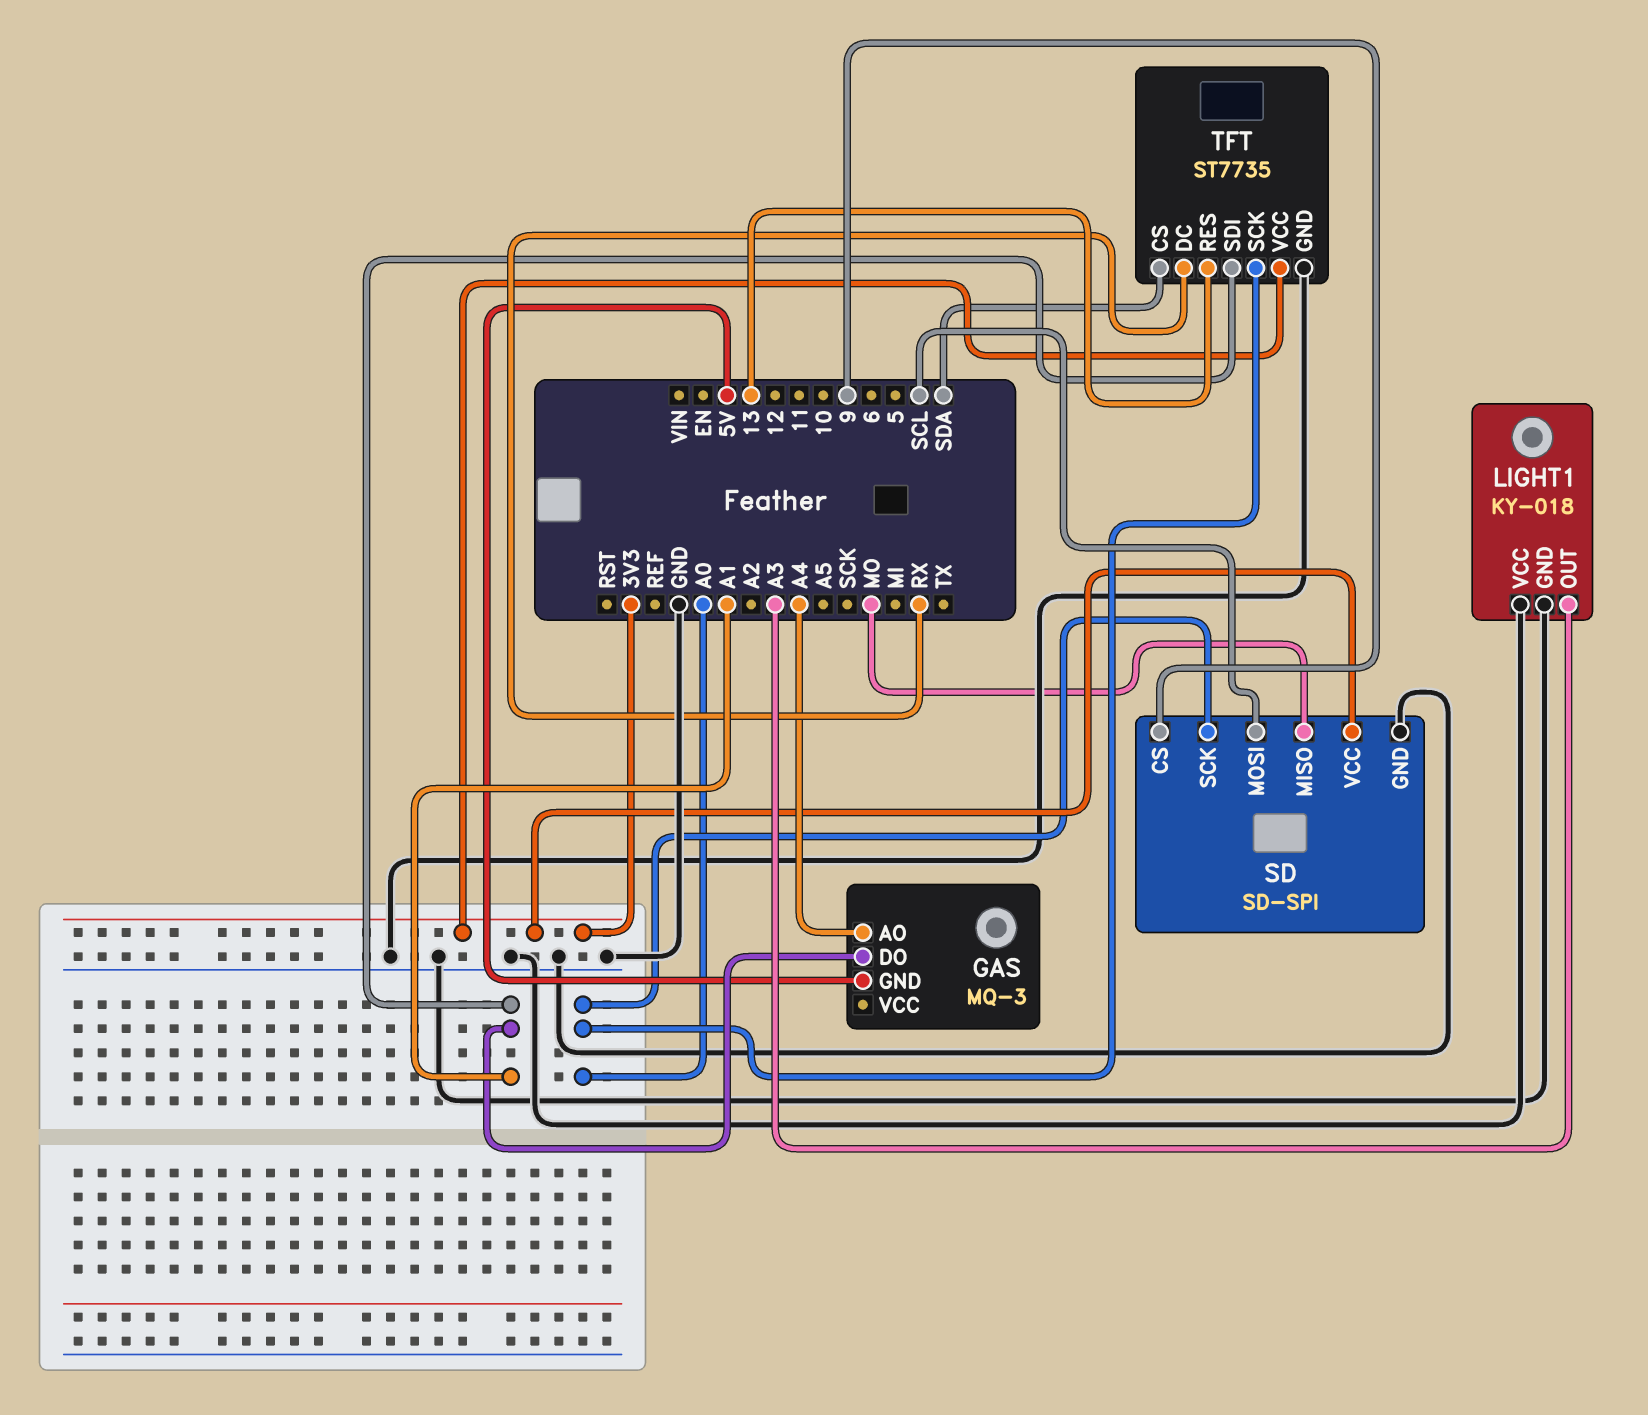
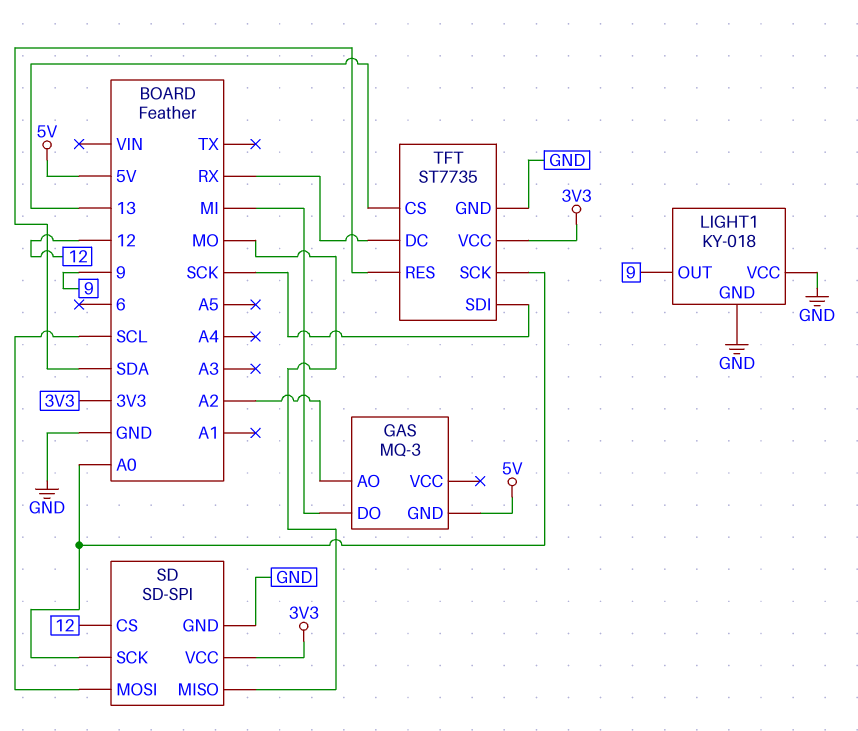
GAS pin AO: A4 -> A2
GAS pin DO: A1 -> MI
LIGHT1 pin OUT: A3 -> 9
SD pin CS: 9 -> 12
TFT pin CS: SDA -> 13
TFT pin RES: 13 -> SDA
TFT pin SDI: A1 -> SCK

